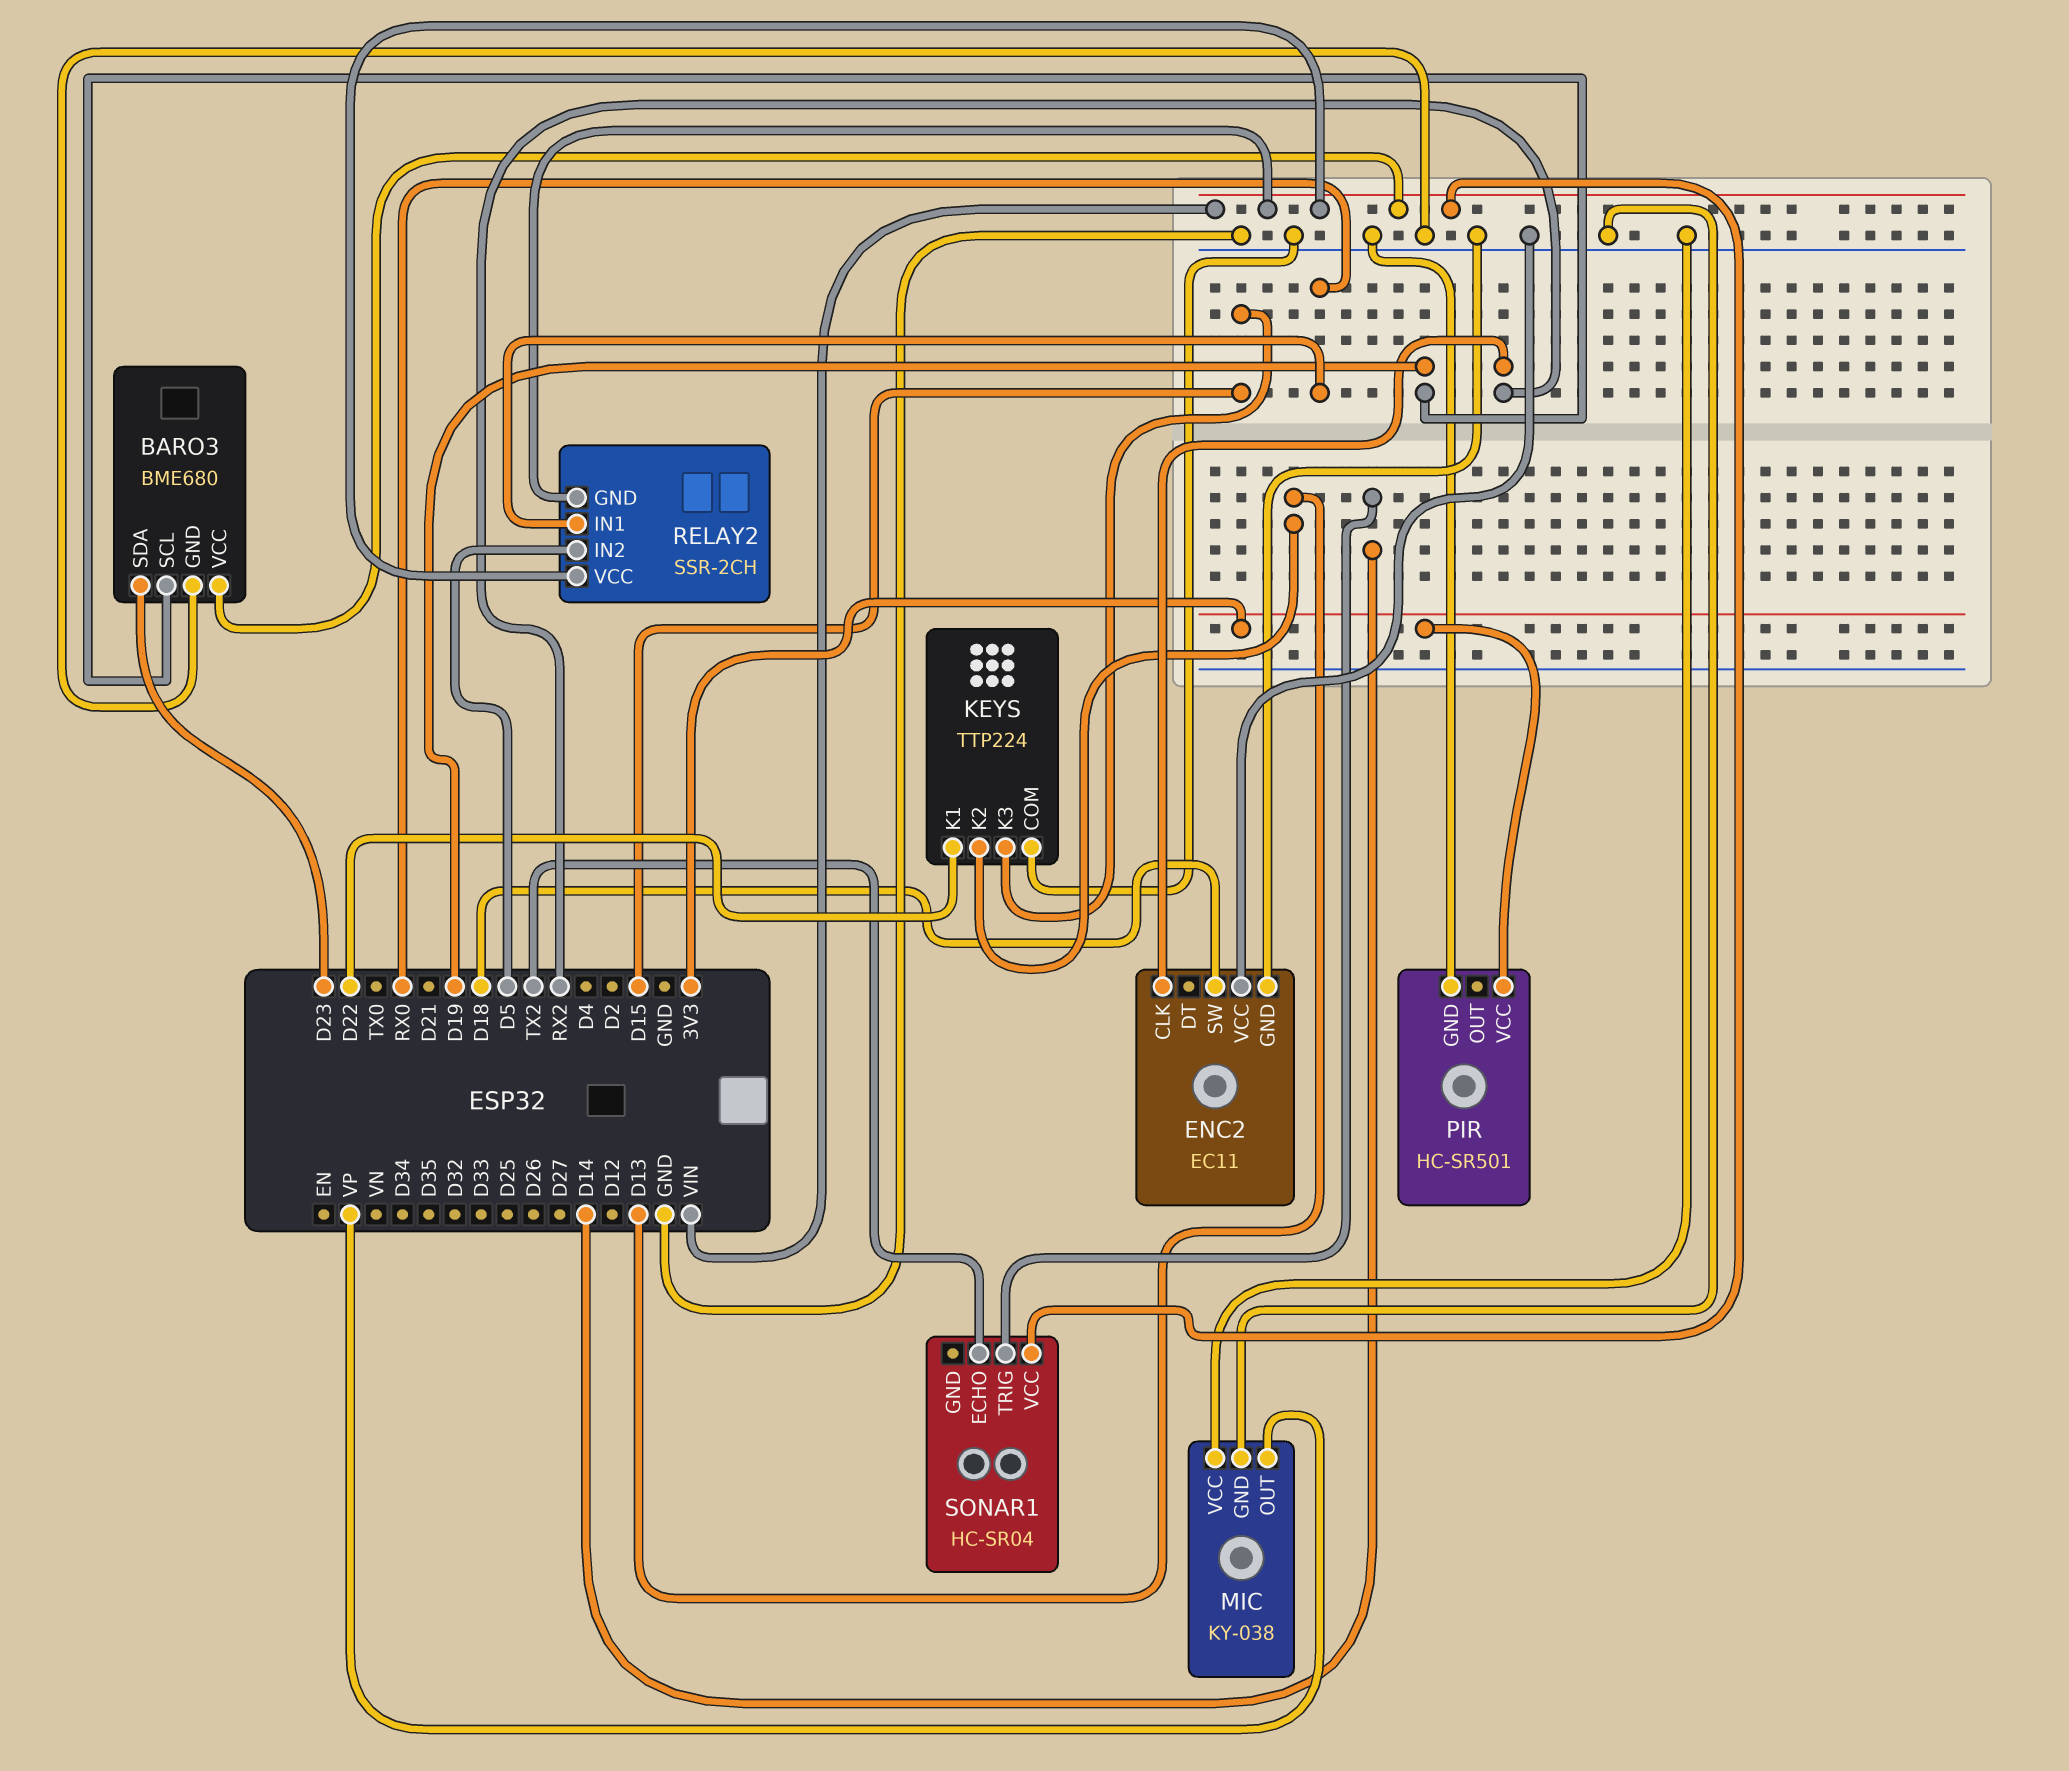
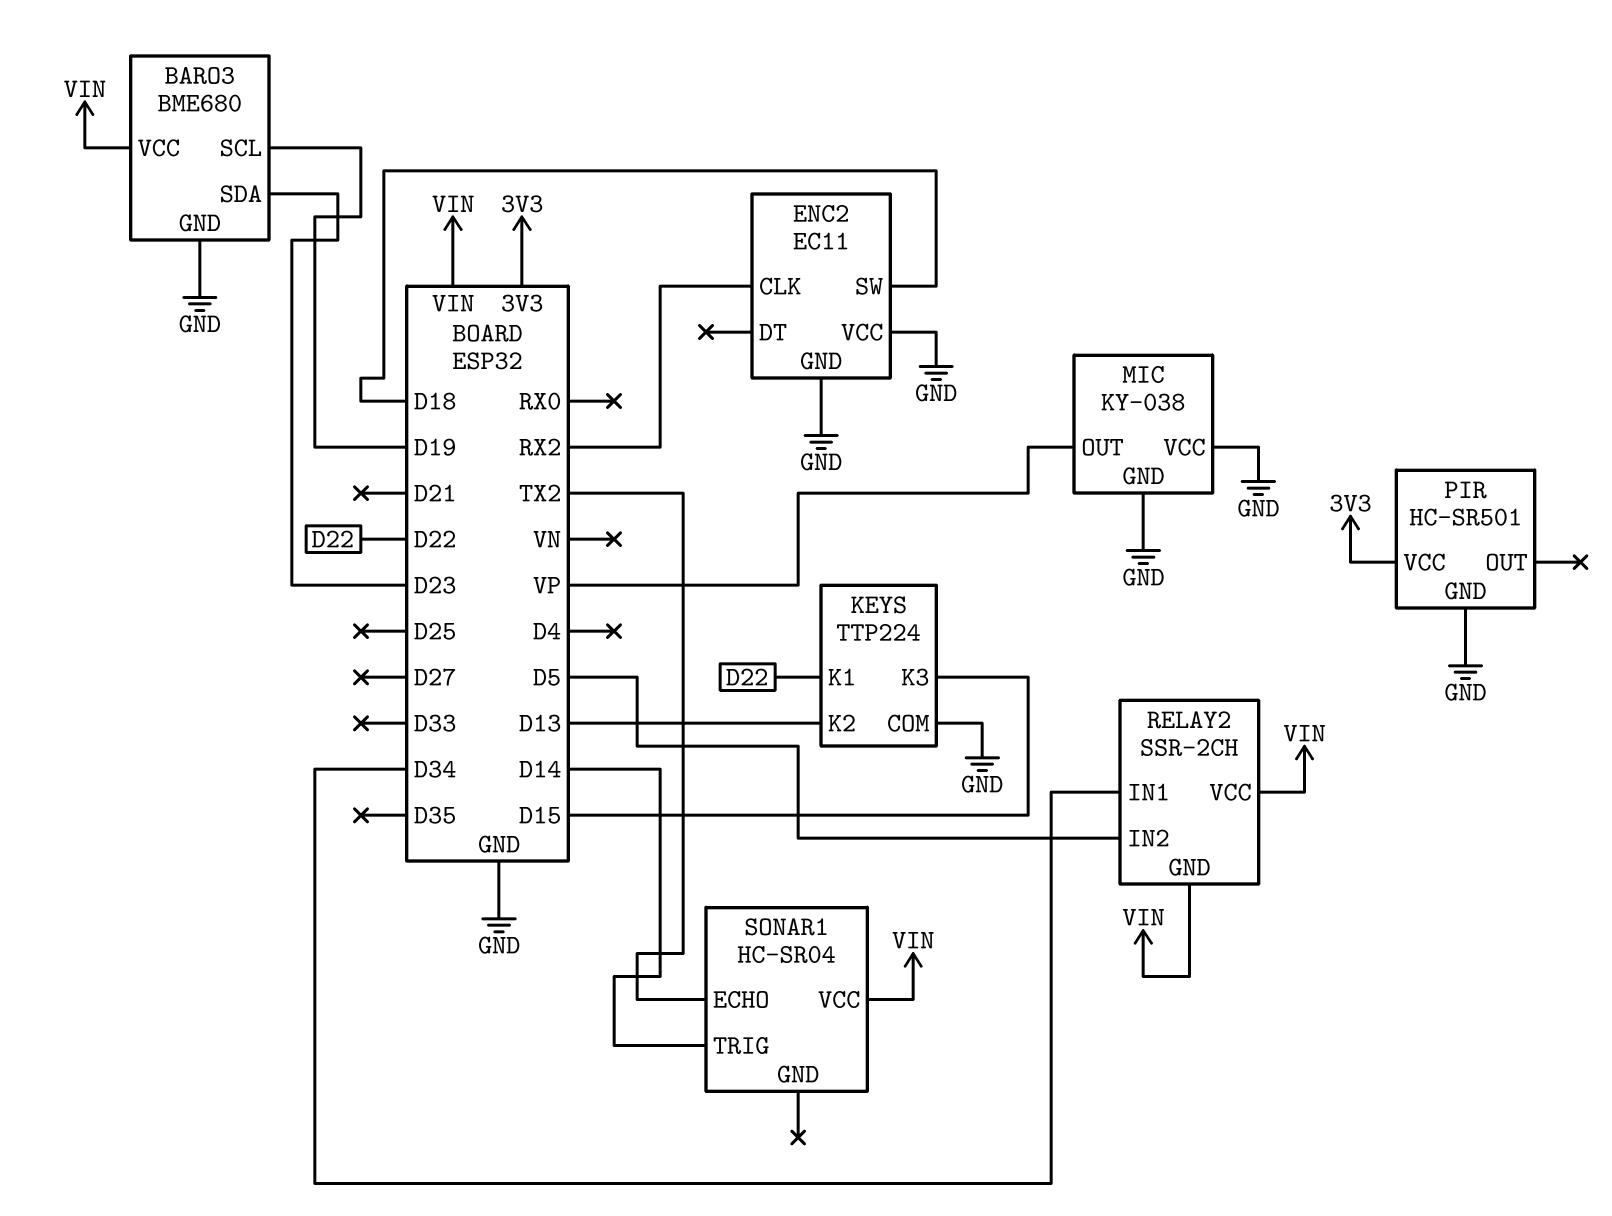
RELAY2 pin IN1: RX0 -> D34

